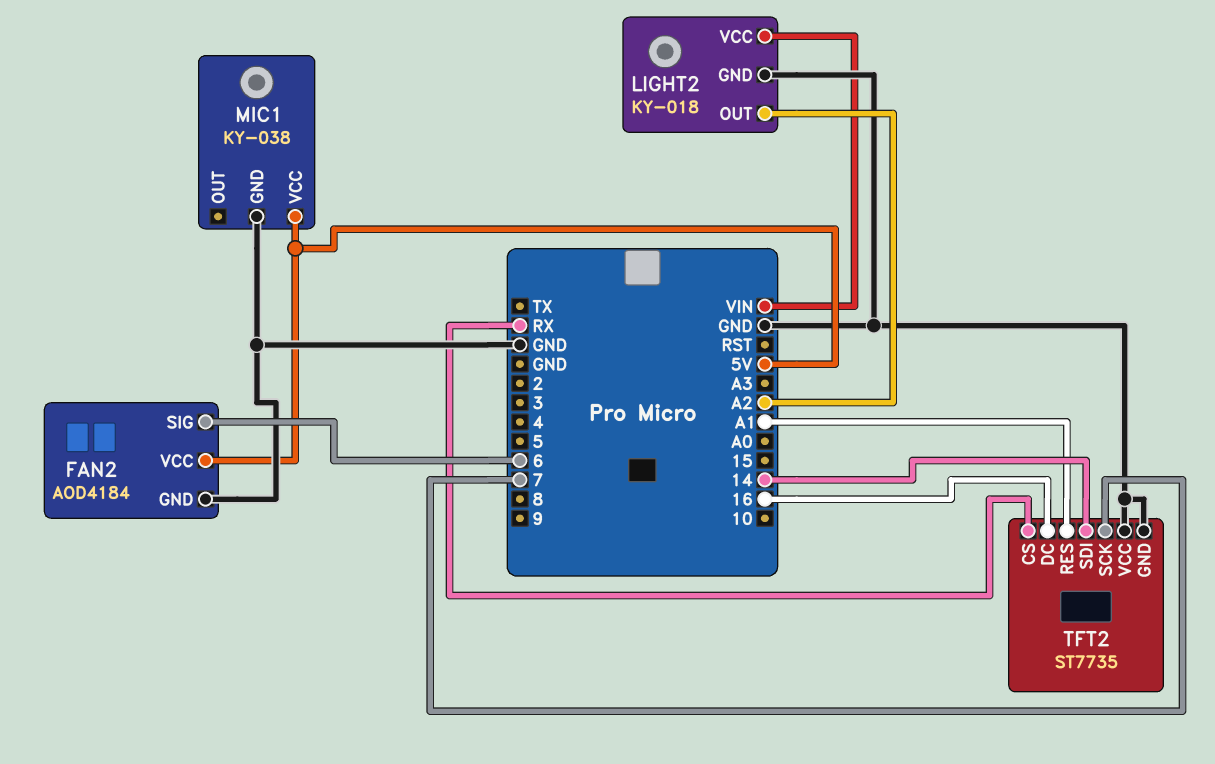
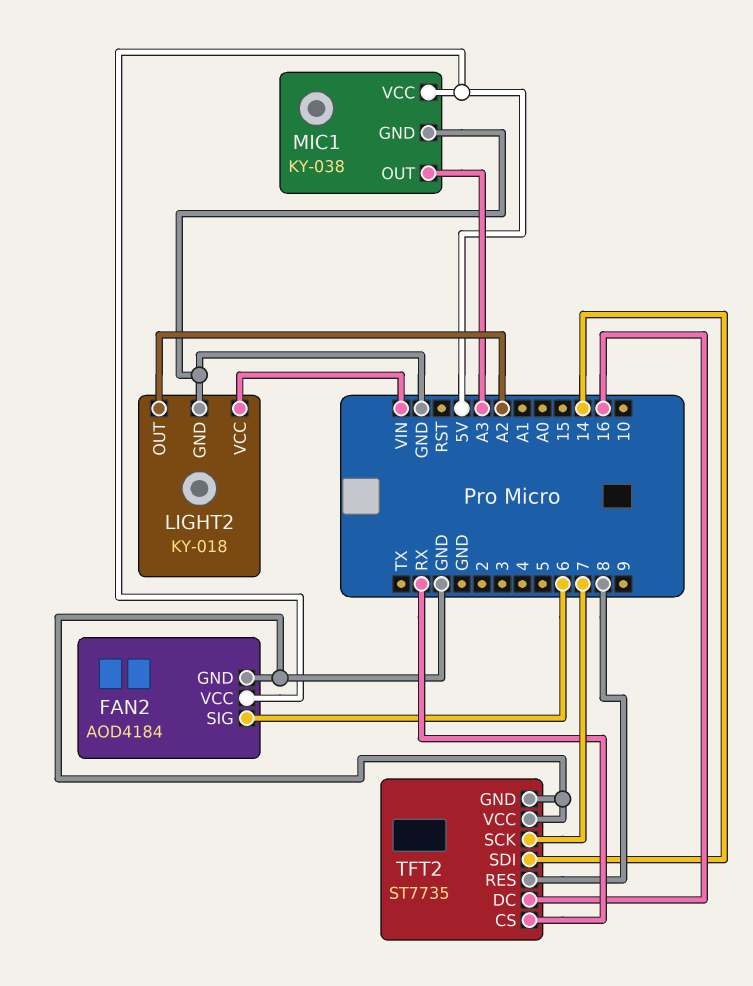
MIC1 pin OUT: none -> A3
TFT2 pin RES: A1 -> 8

